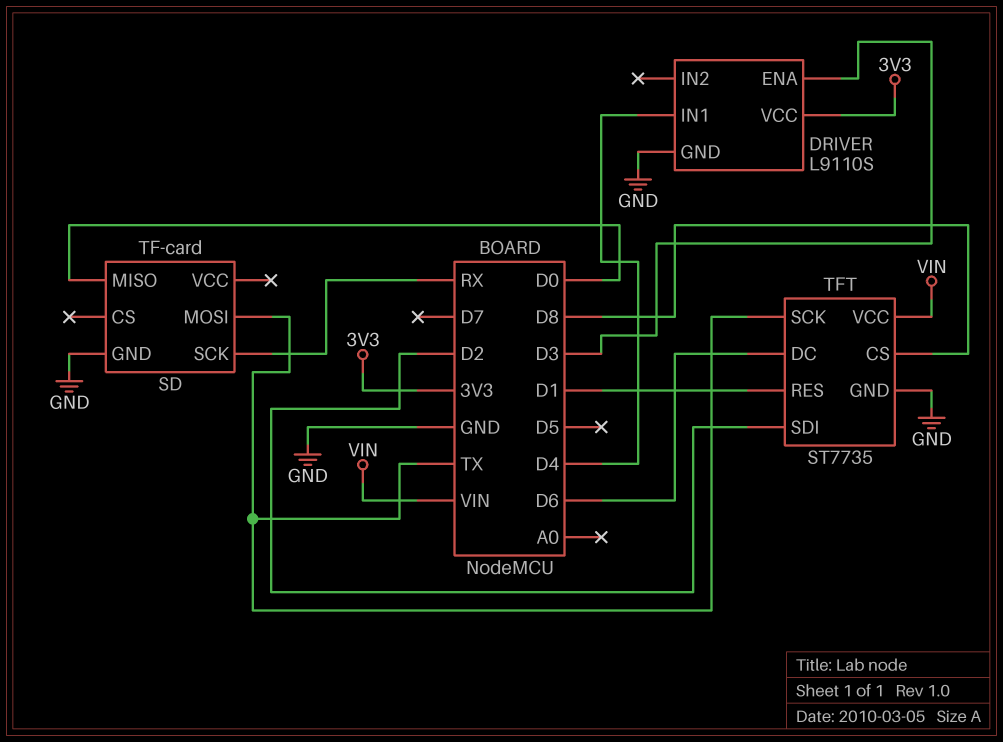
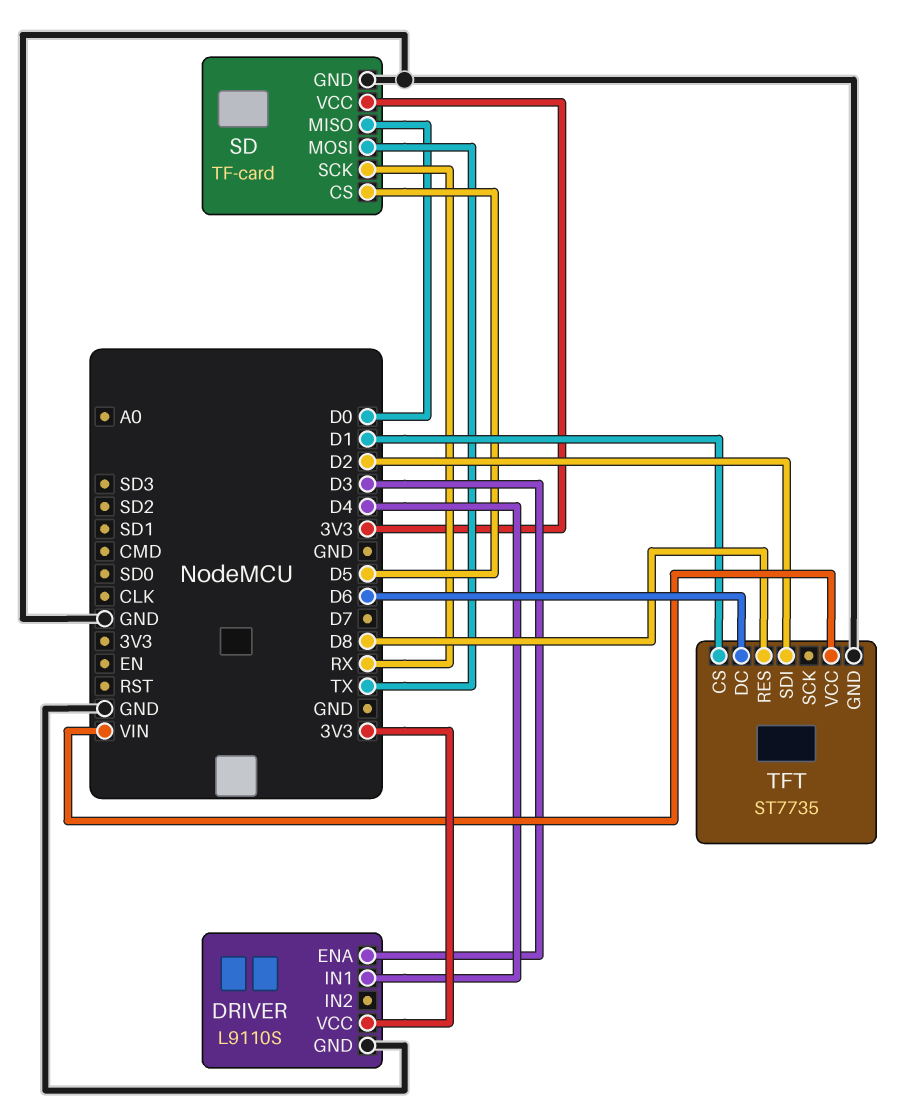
SD pin CS: none -> D5
SD pin VCC: none -> 3V3
TFT pin CS: D8 -> D1
TFT pin RES: D1 -> D8
TFT pin SCK: TX -> none

